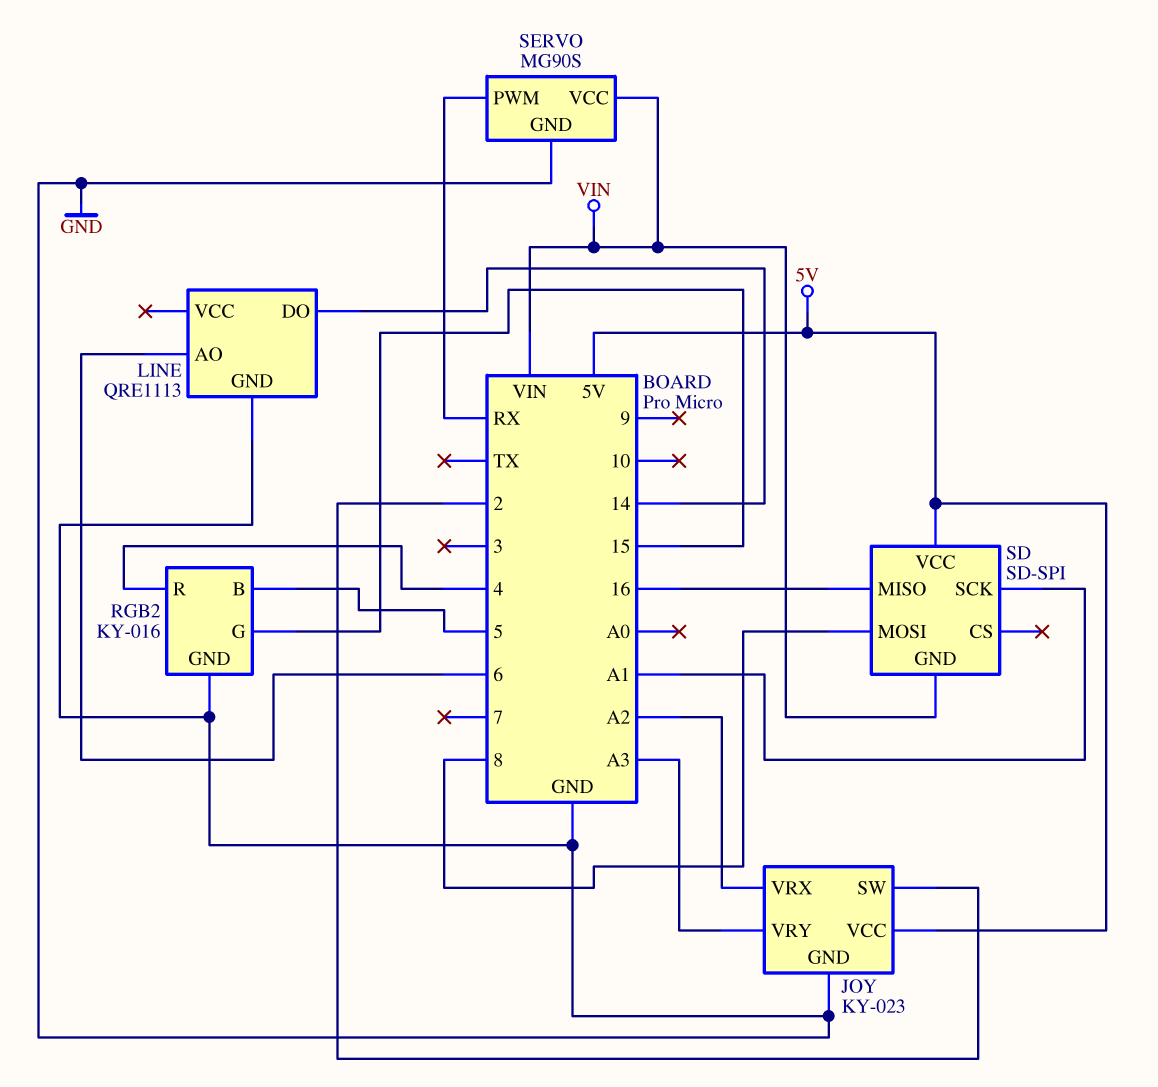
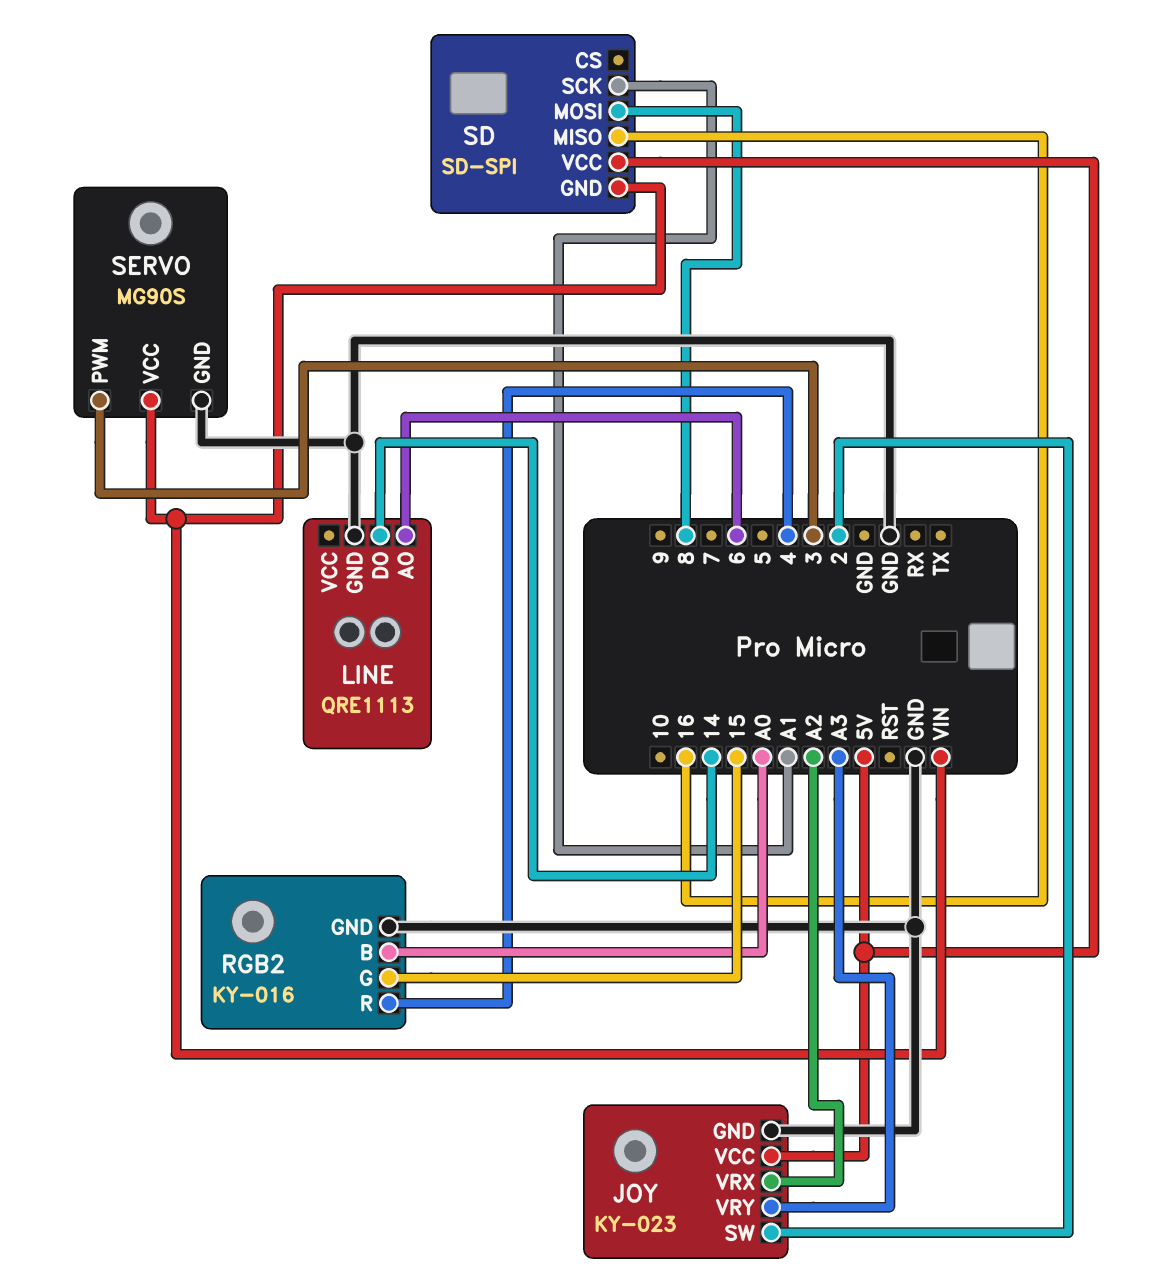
RGB2 pin B: 5 -> A0
SERVO pin PWM: RX -> 3

